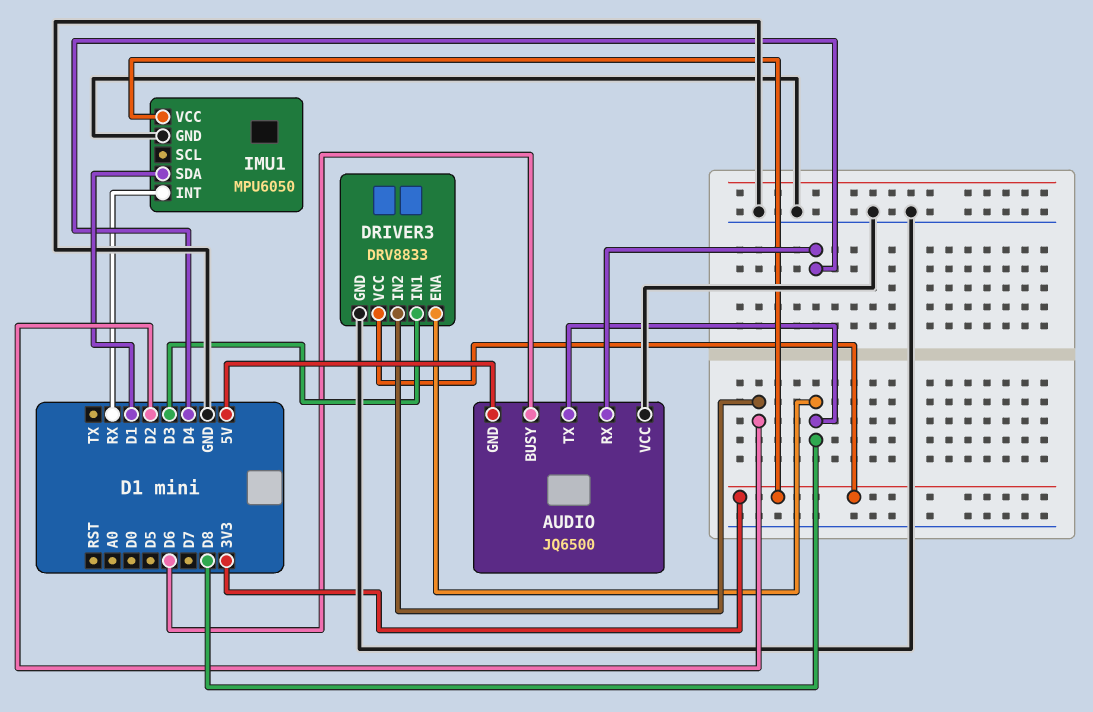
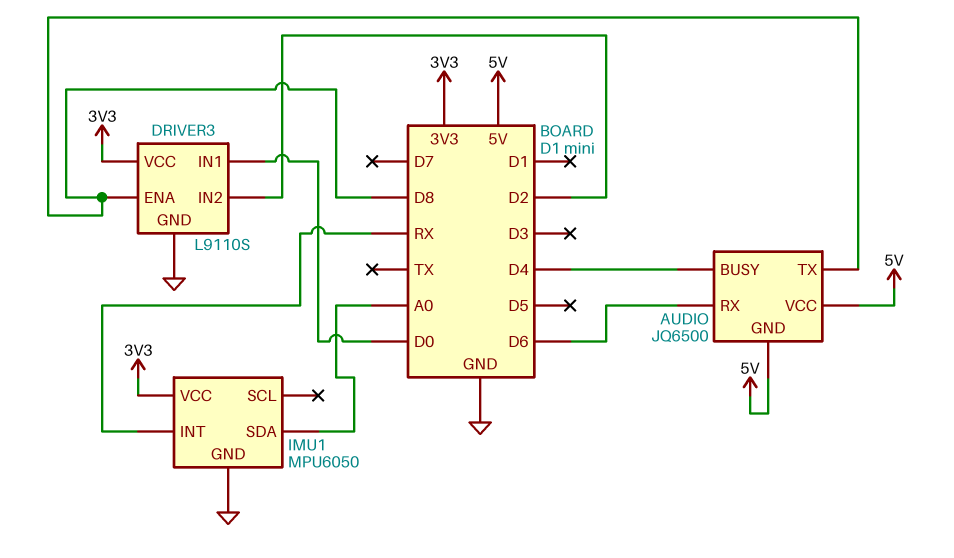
AUDIO pin BUSY: D6 -> D4
AUDIO pin RX: D4 -> D6
AUDIO pin VCC: GND -> 5V
DRIVER3: DRV8833 -> L9110S
DRIVER3 pin IN1: D3 -> D0
IMU1 pin SDA: D1 -> A0

